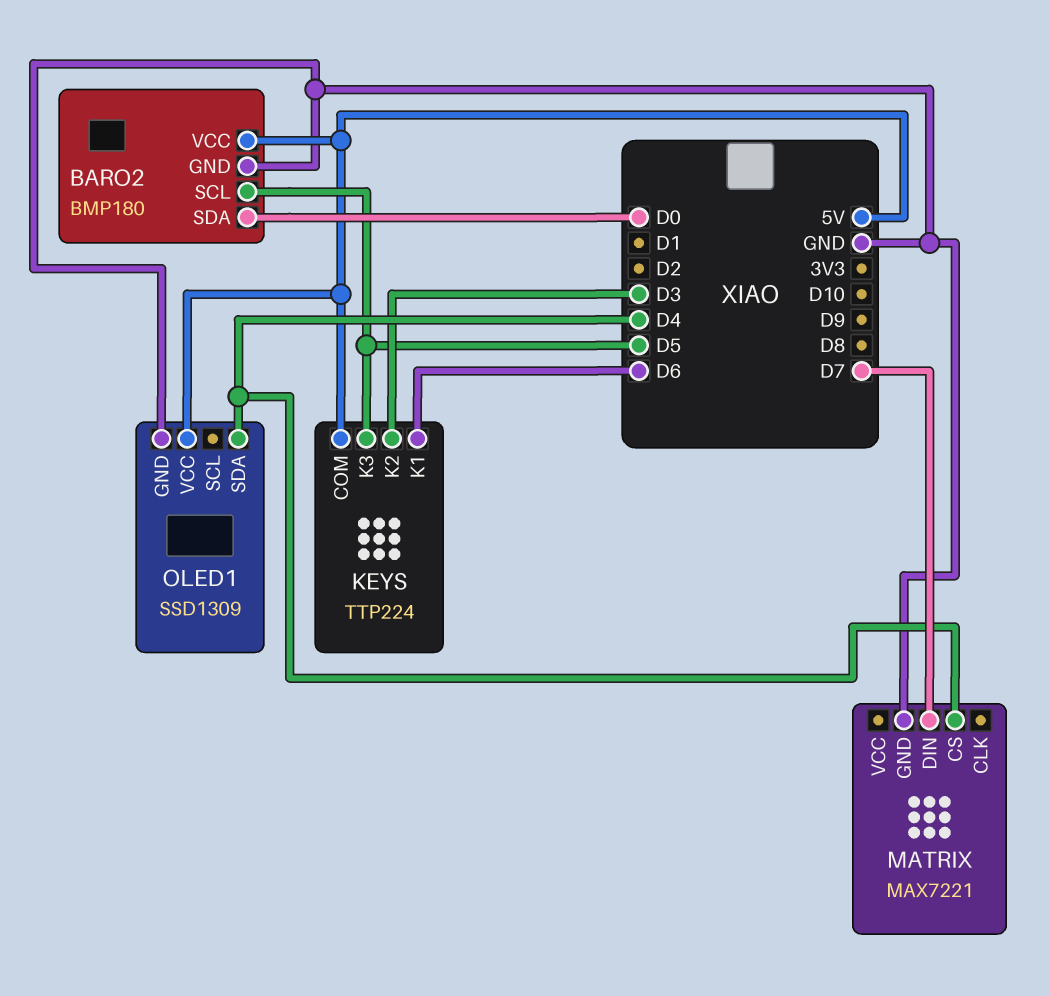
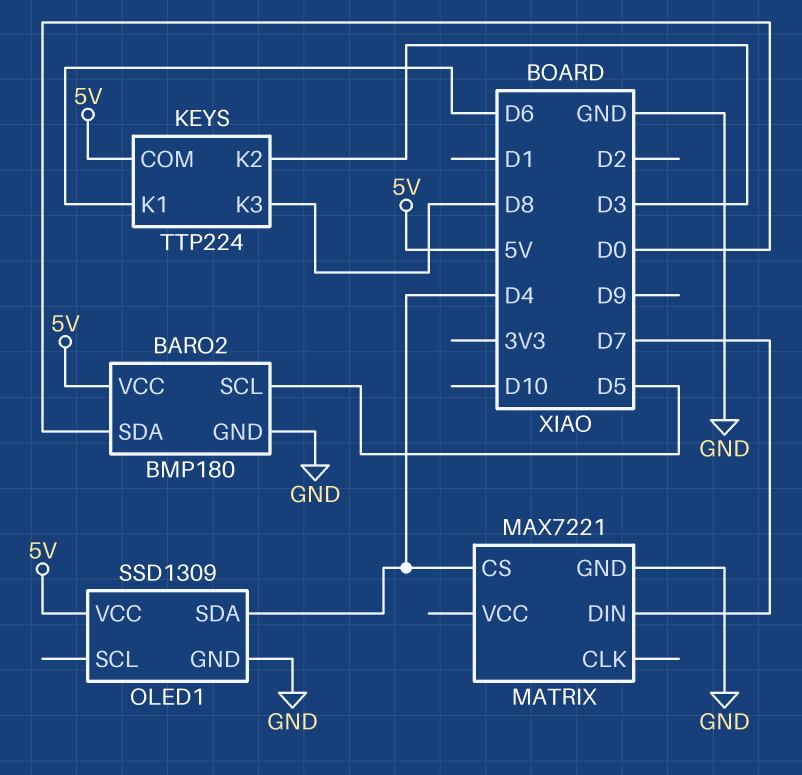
KEYS pin K3: D5 -> D8

